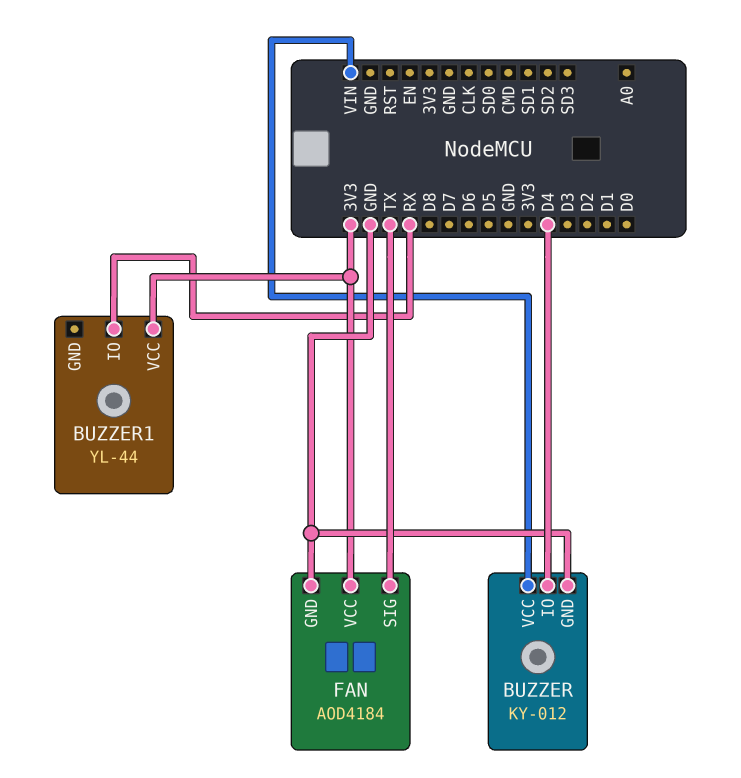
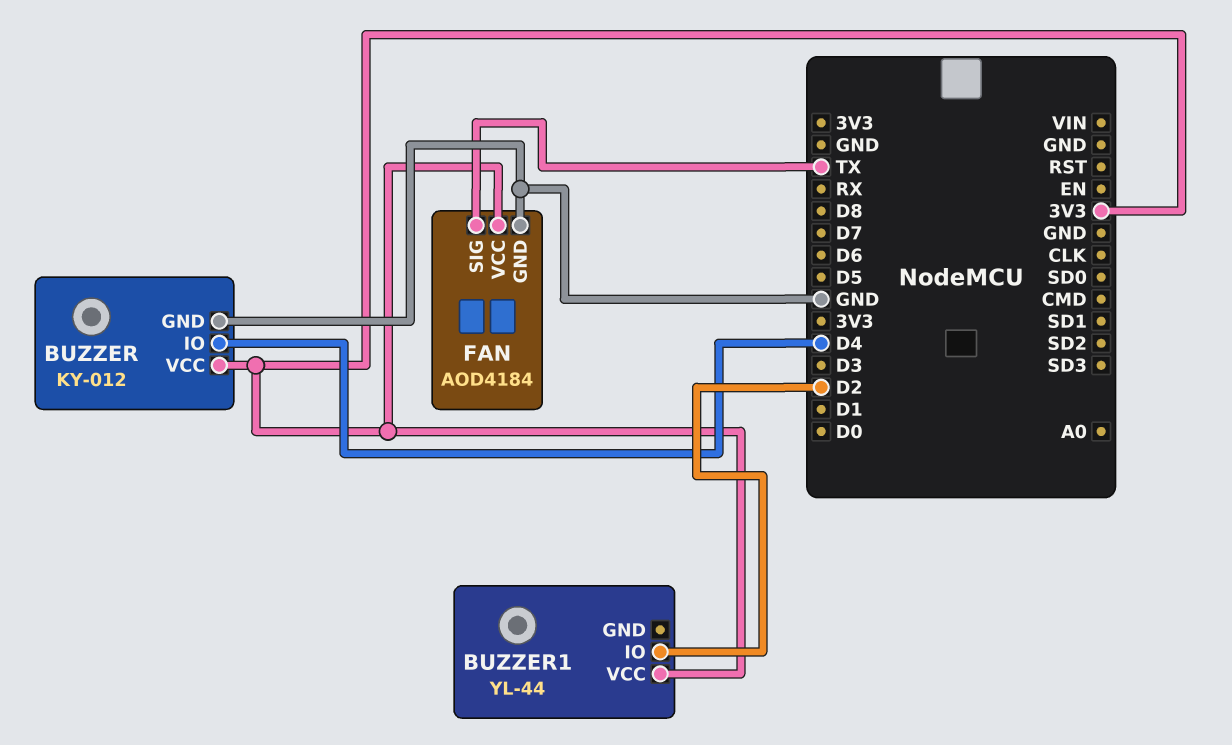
BUZZER pin VCC: VIN -> 3V3
BUZZER1 pin IO: RX -> D2

